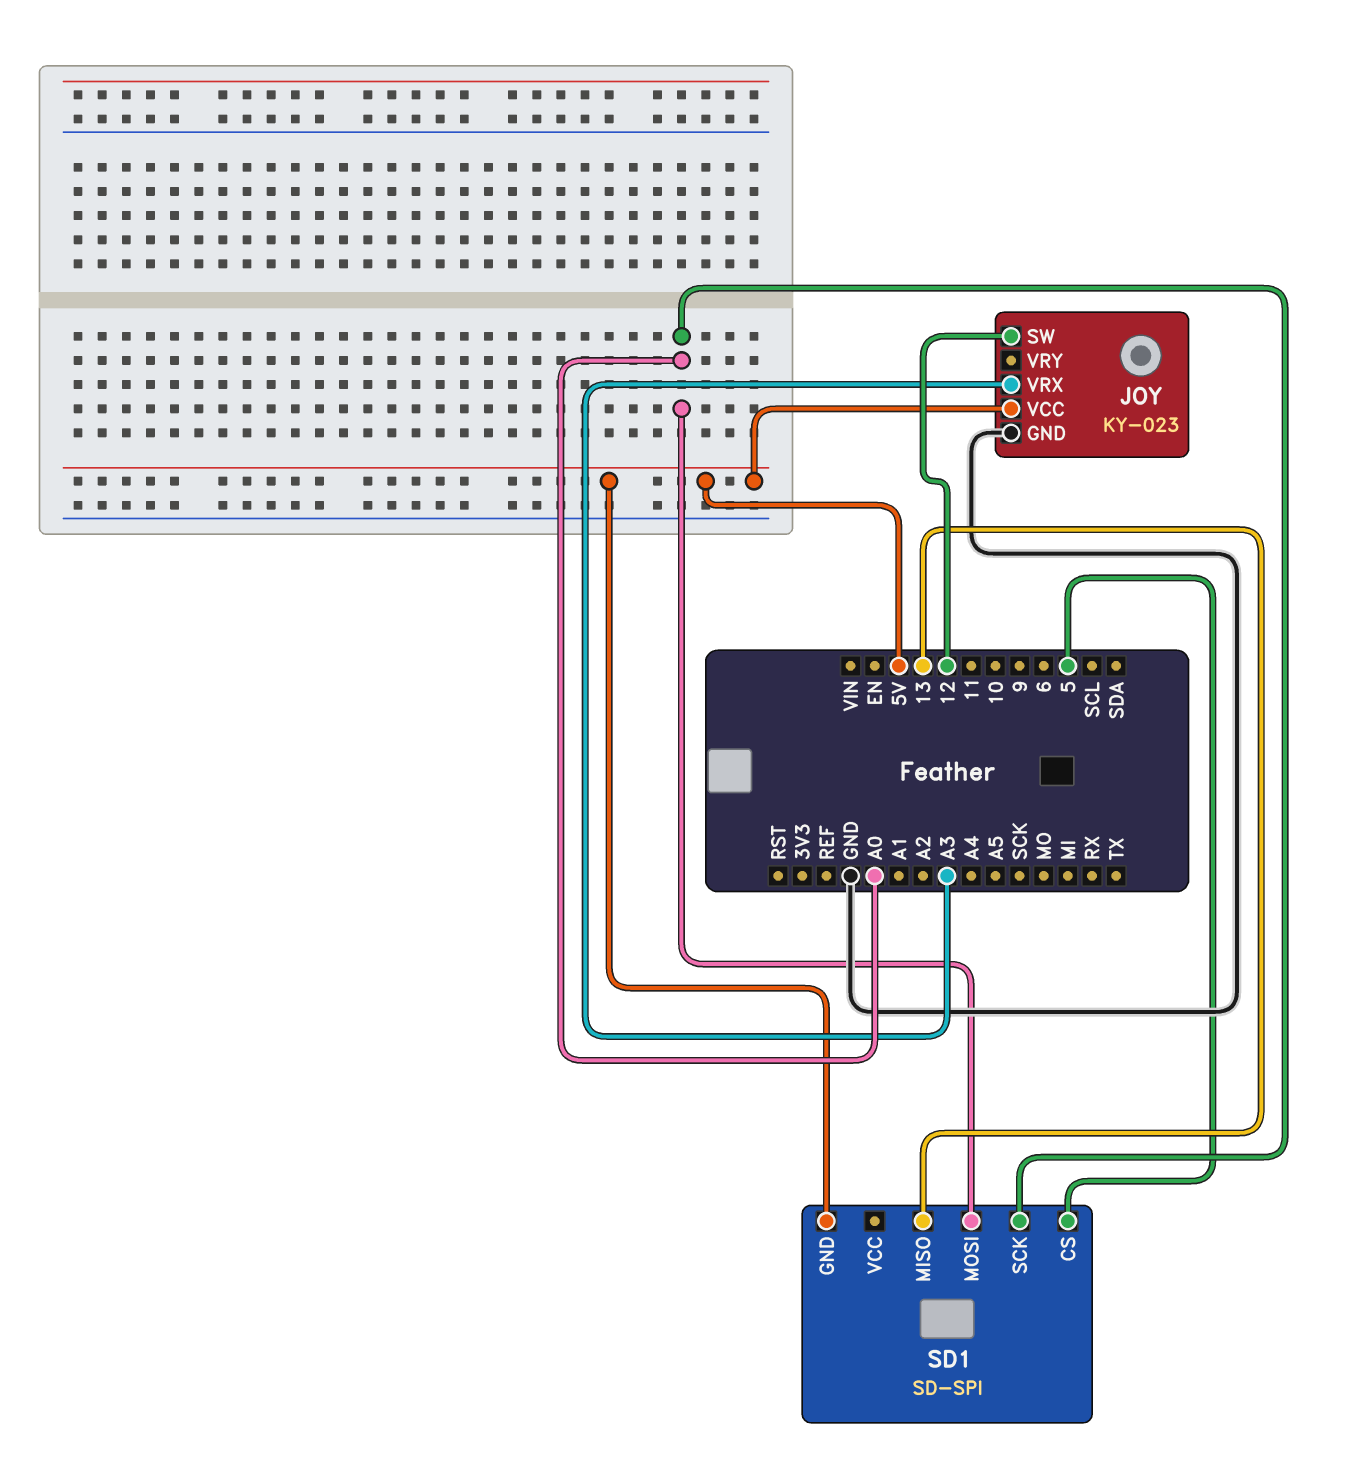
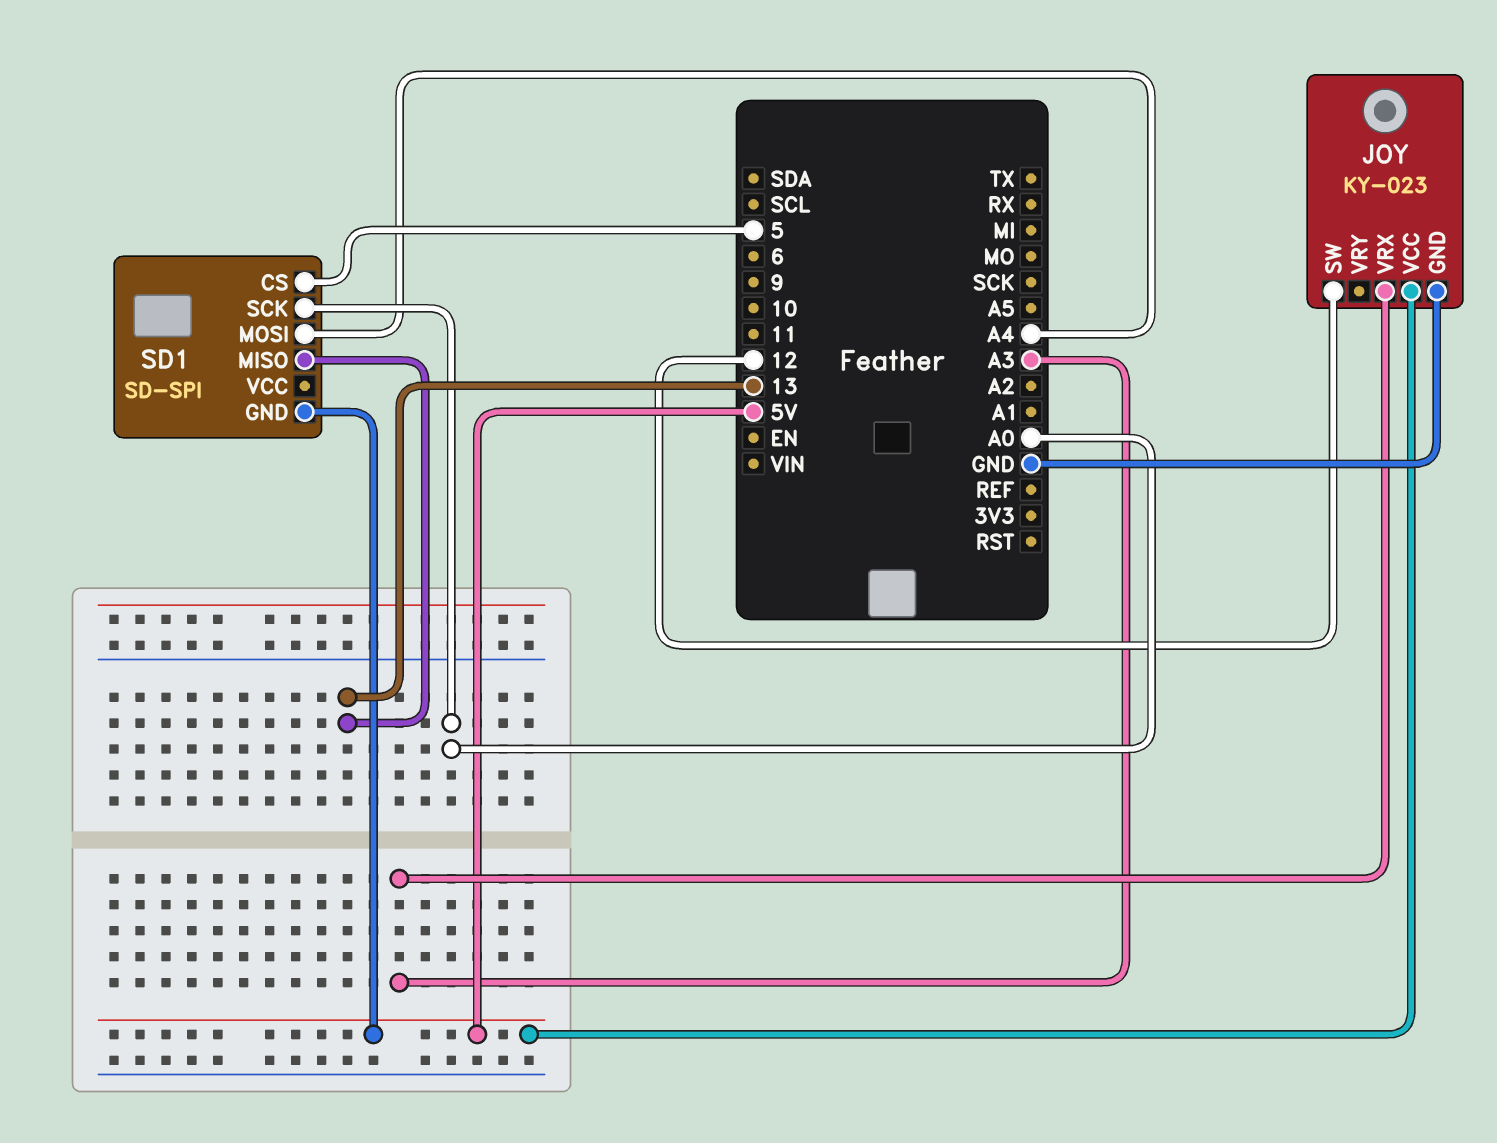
SD1 pin MOSI: A0 -> A4

